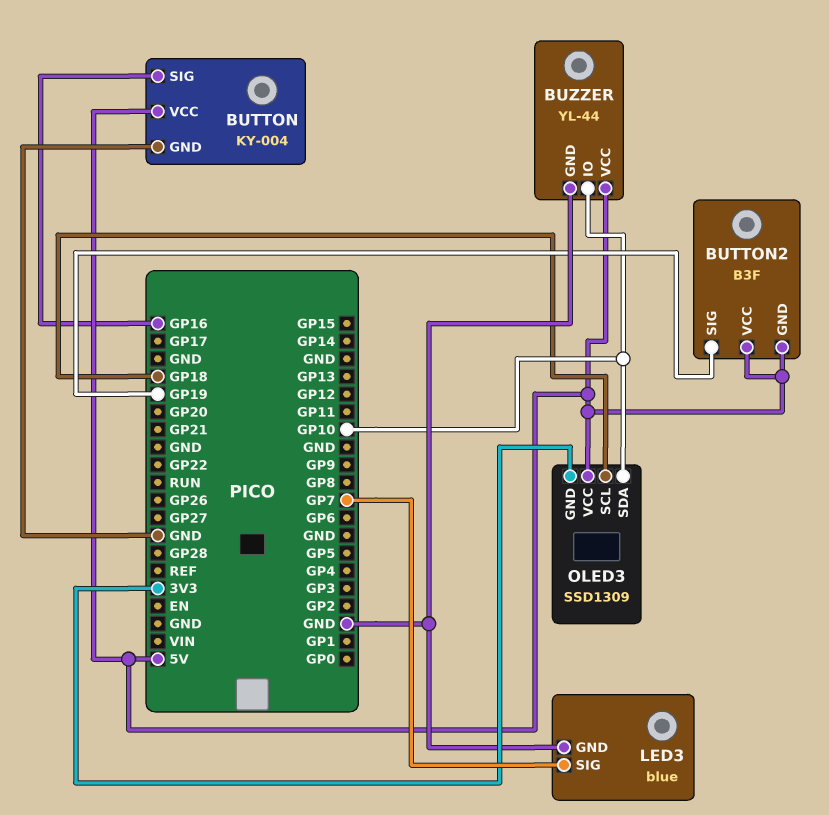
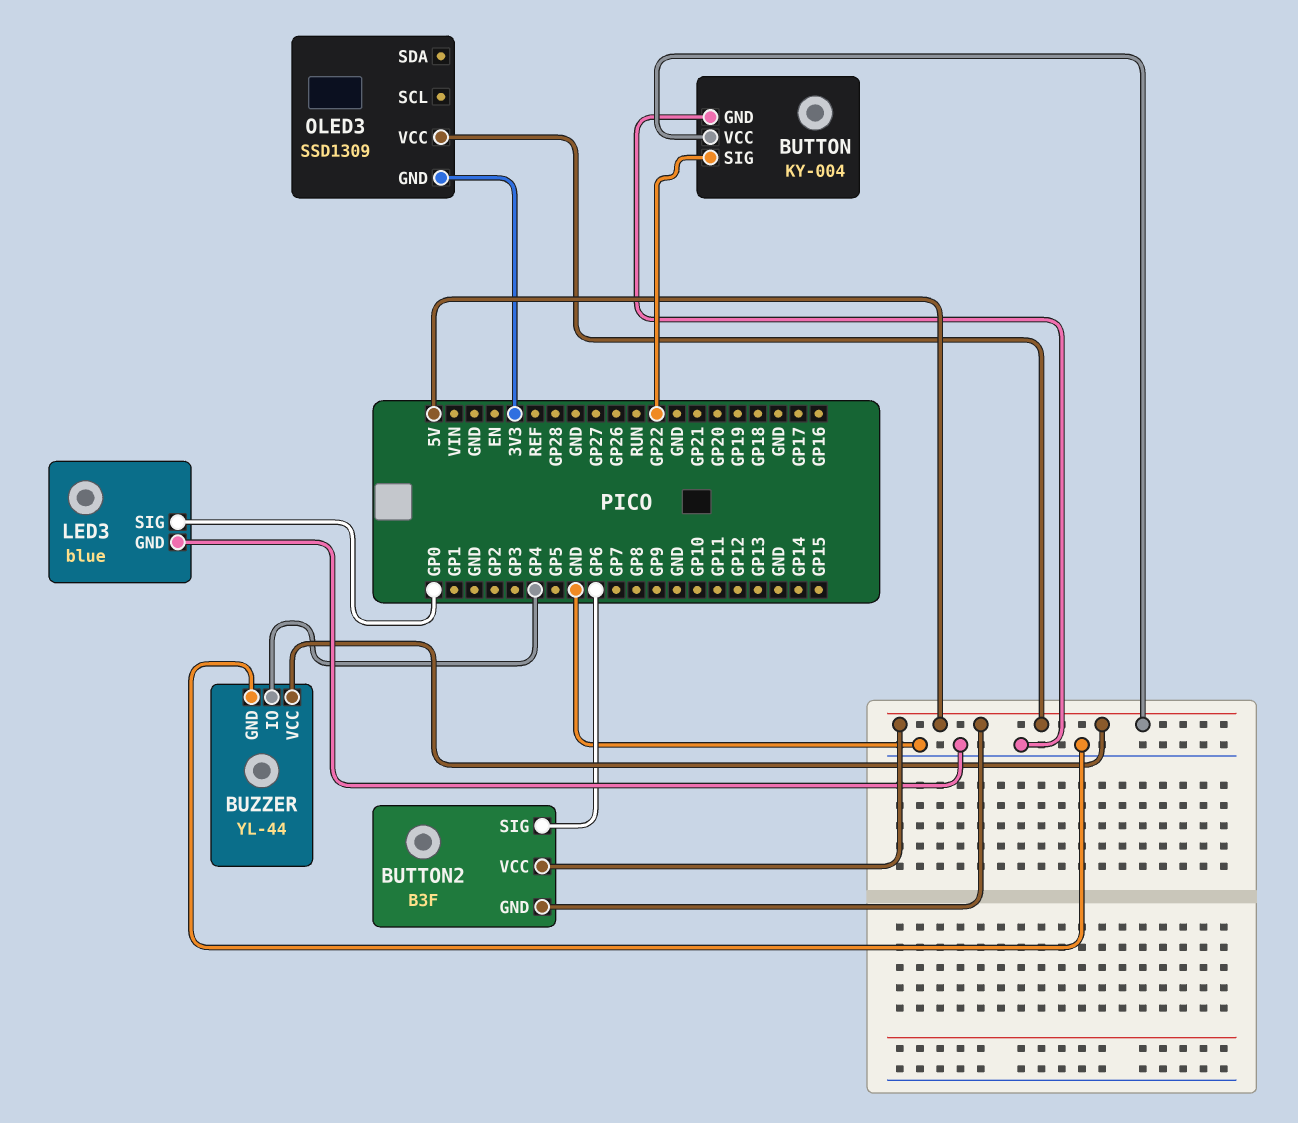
BUTTON pin SIG: GP16 -> GP22
BUTTON2 pin SIG: GP19 -> GP6
BUZZER pin IO: GP10 -> GP4
LED3 pin SIG: GP7 -> GP0
OLED3 pin SCL: GP18 -> none
OLED3 pin SDA: GP10 -> none

